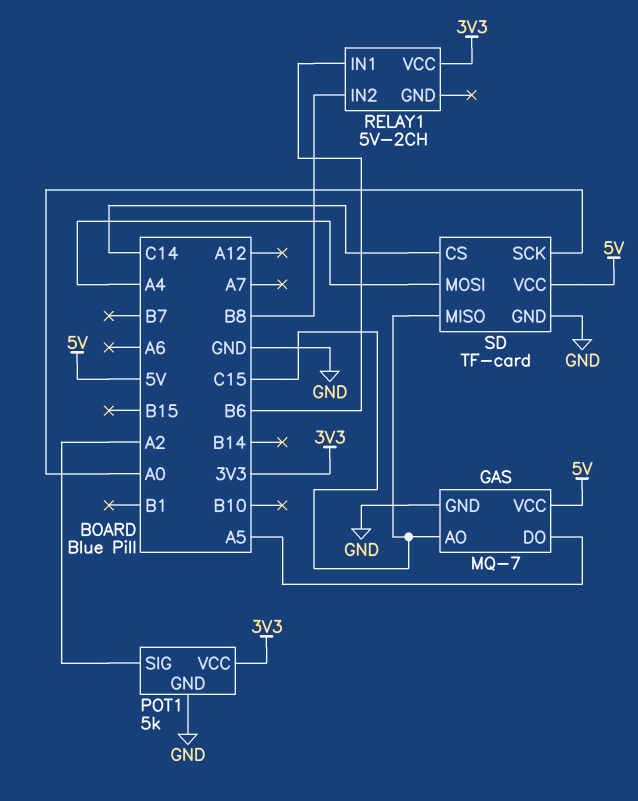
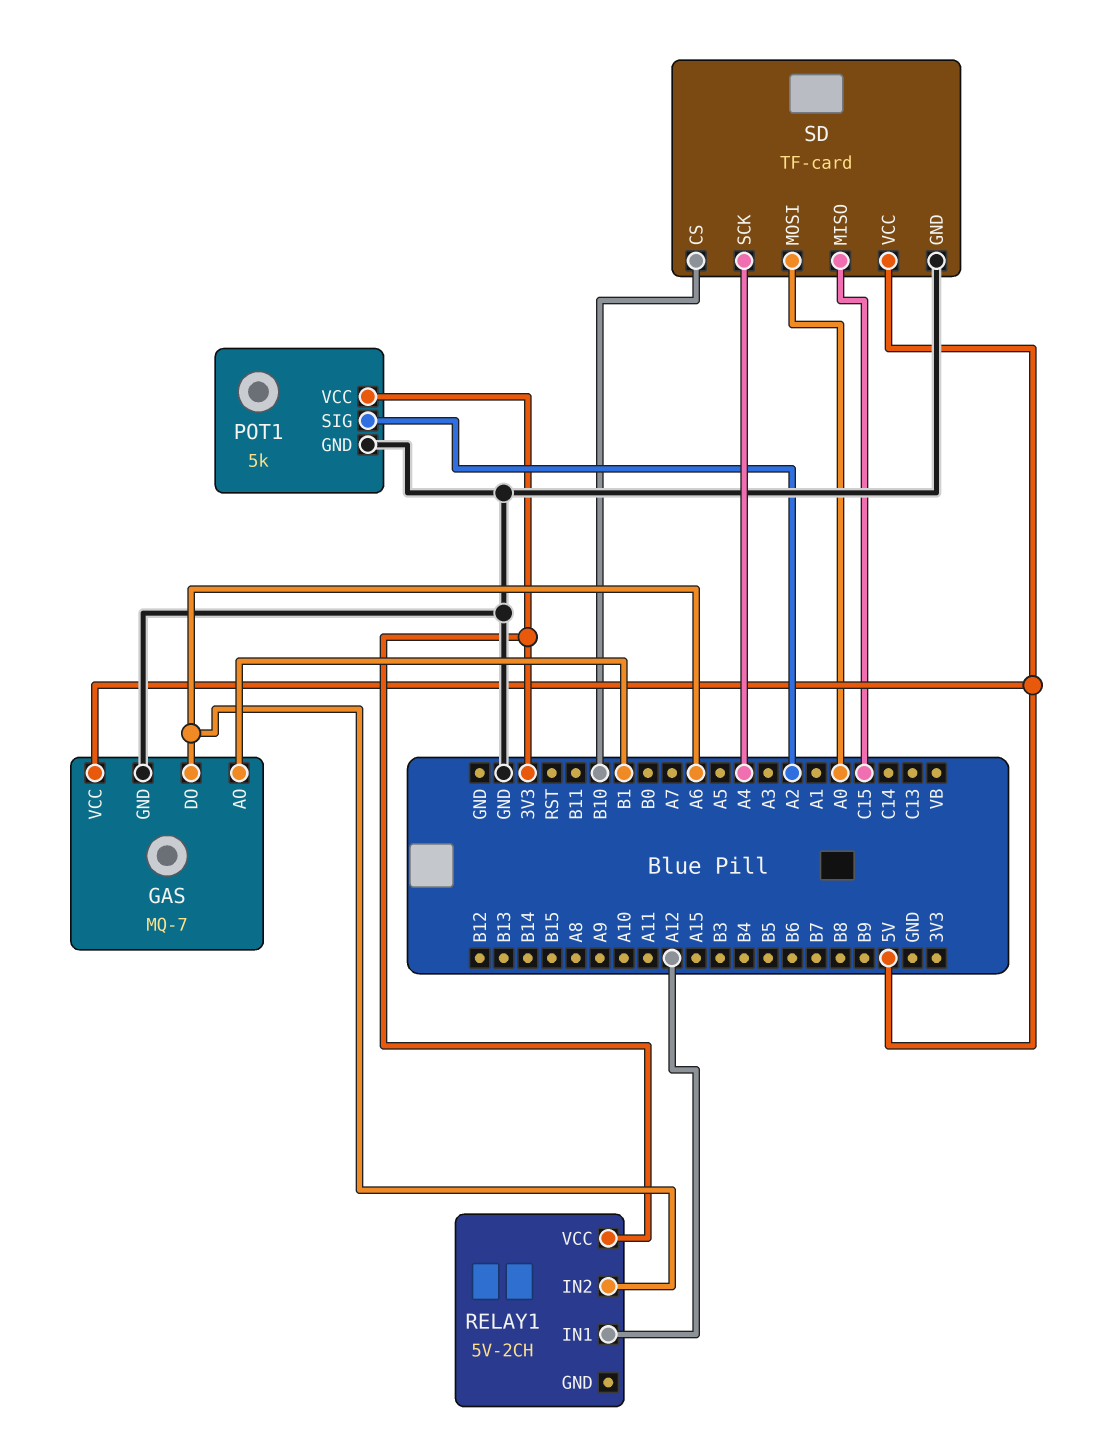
GAS pin AO: C15 -> B1
GAS pin DO: A5 -> A6
RELAY1 pin IN1: B6 -> A12
RELAY1 pin IN2: B8 -> A6
SD pin CS: C14 -> B10
SD pin MOSI: A4 -> A0
SD pin SCK: A0 -> A4

